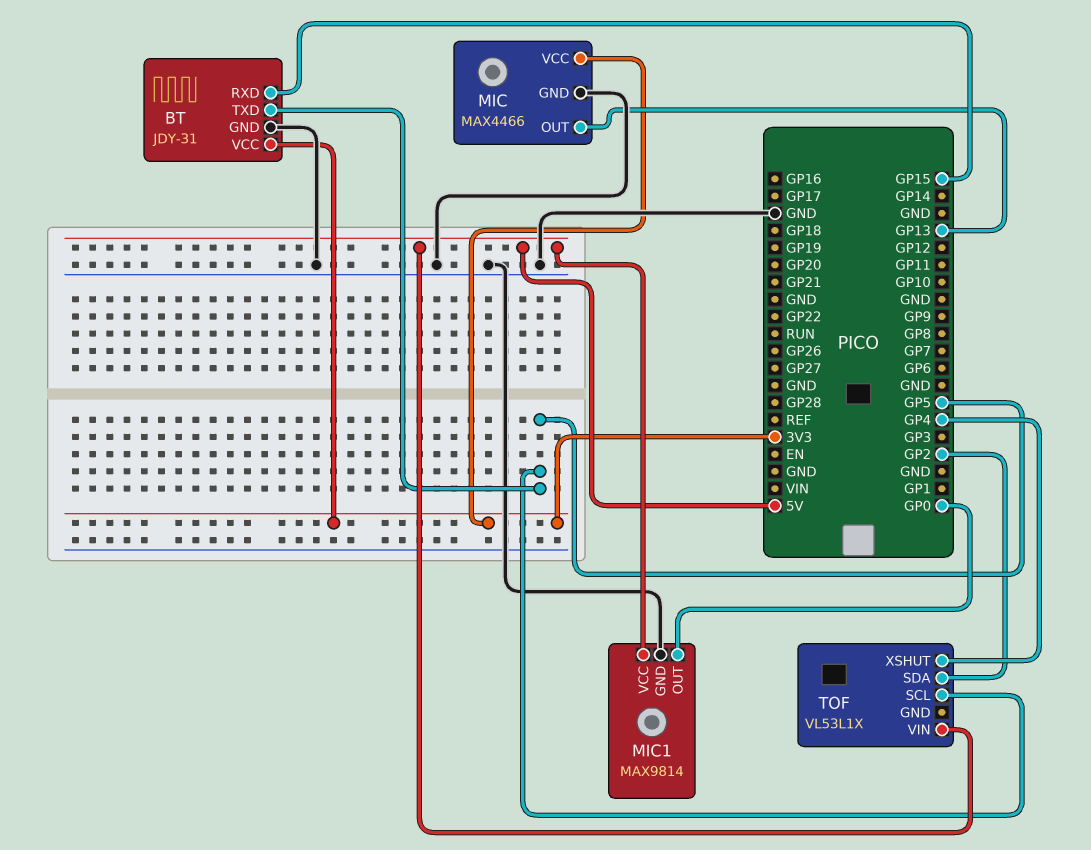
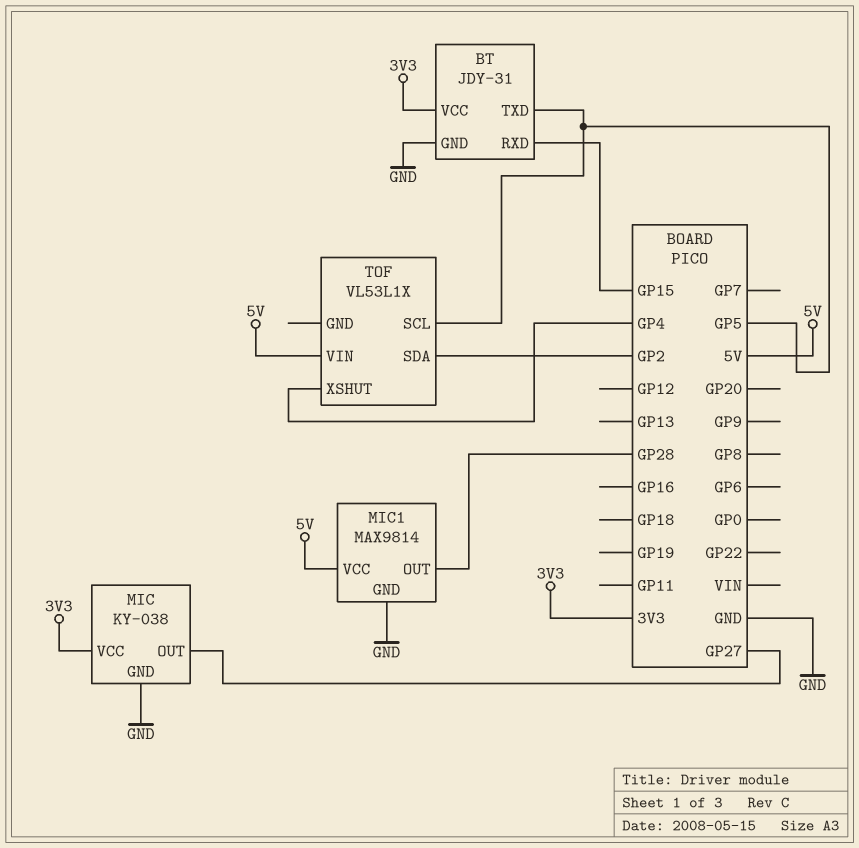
MIC: MAX4466 -> KY-038
MIC pin OUT: GP13 -> GP27
MIC1 pin OUT: GP0 -> GP28

